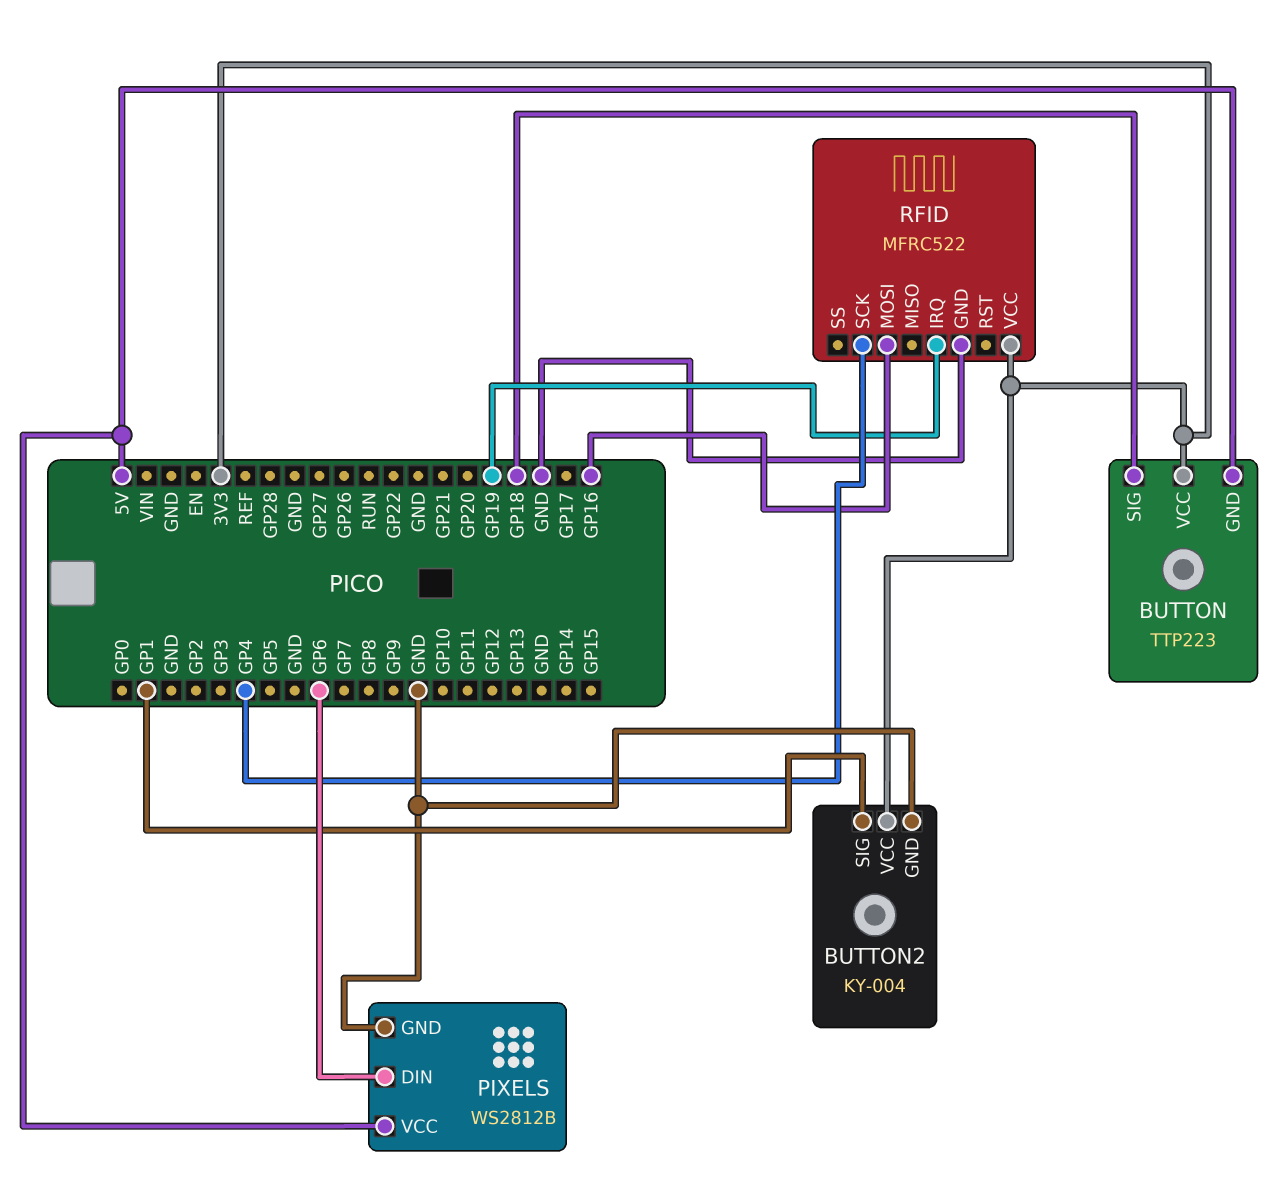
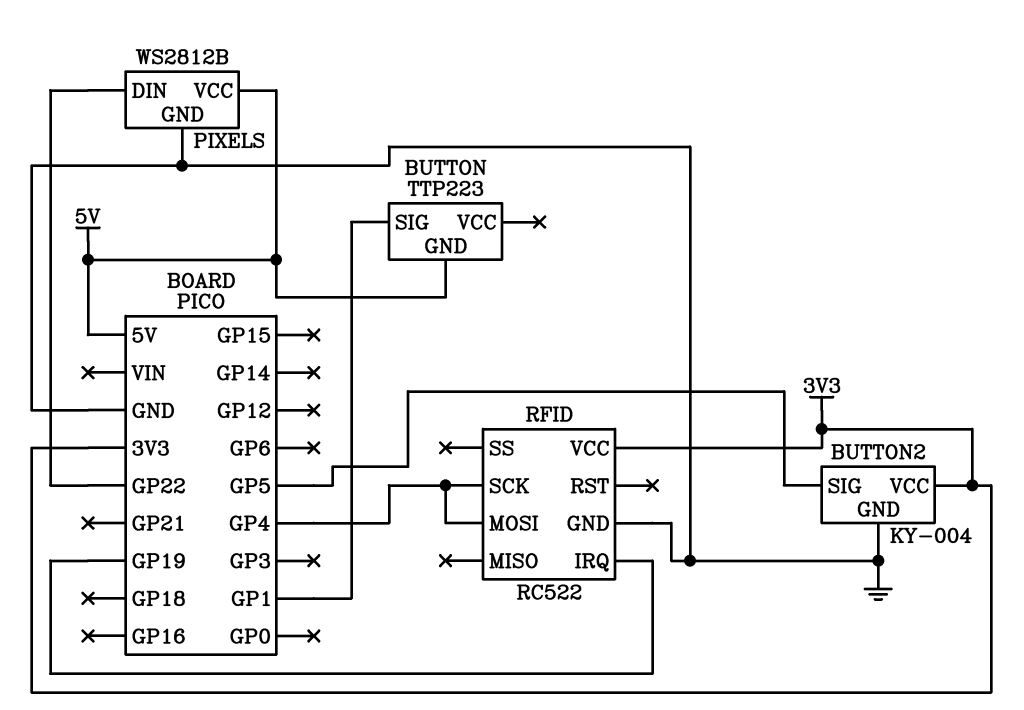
BUTTON pin SIG: GP18 -> GP1
BUTTON pin VCC: 3V3 -> none
BUTTON2 pin SIG: GP1 -> GP5
PIXELS pin DIN: GP6 -> GP22
RFID: MFRC522 -> RC522
RFID pin MOSI: GP16 -> GP4

